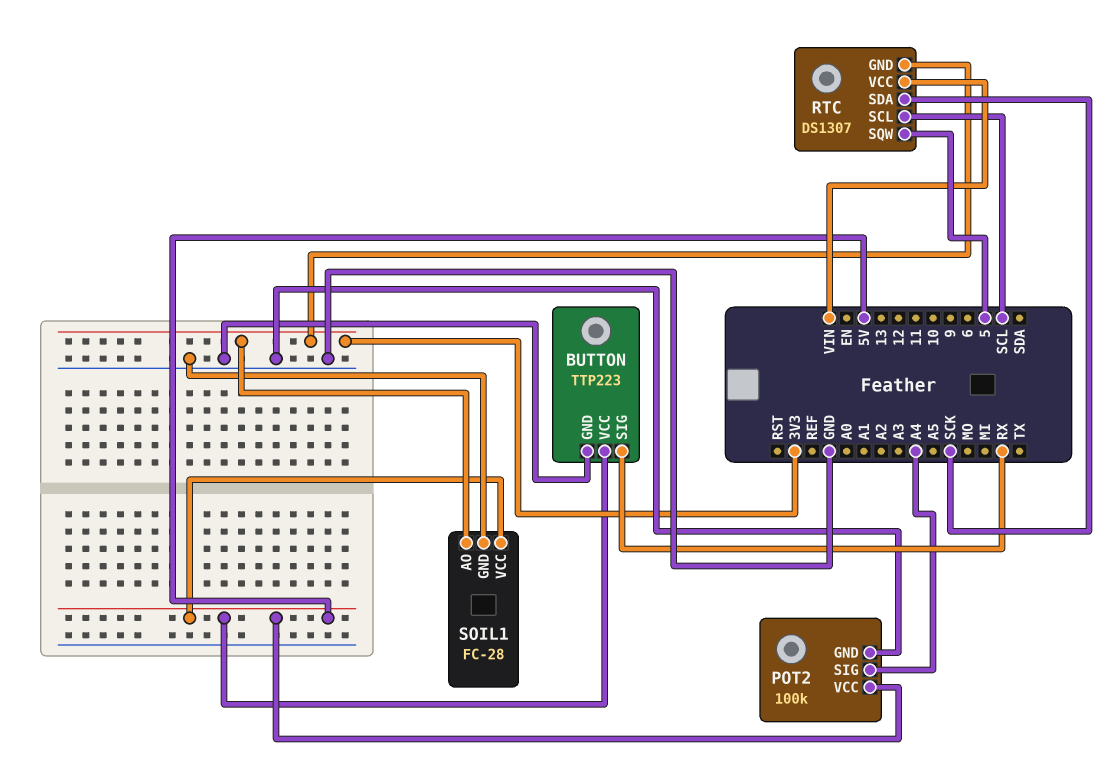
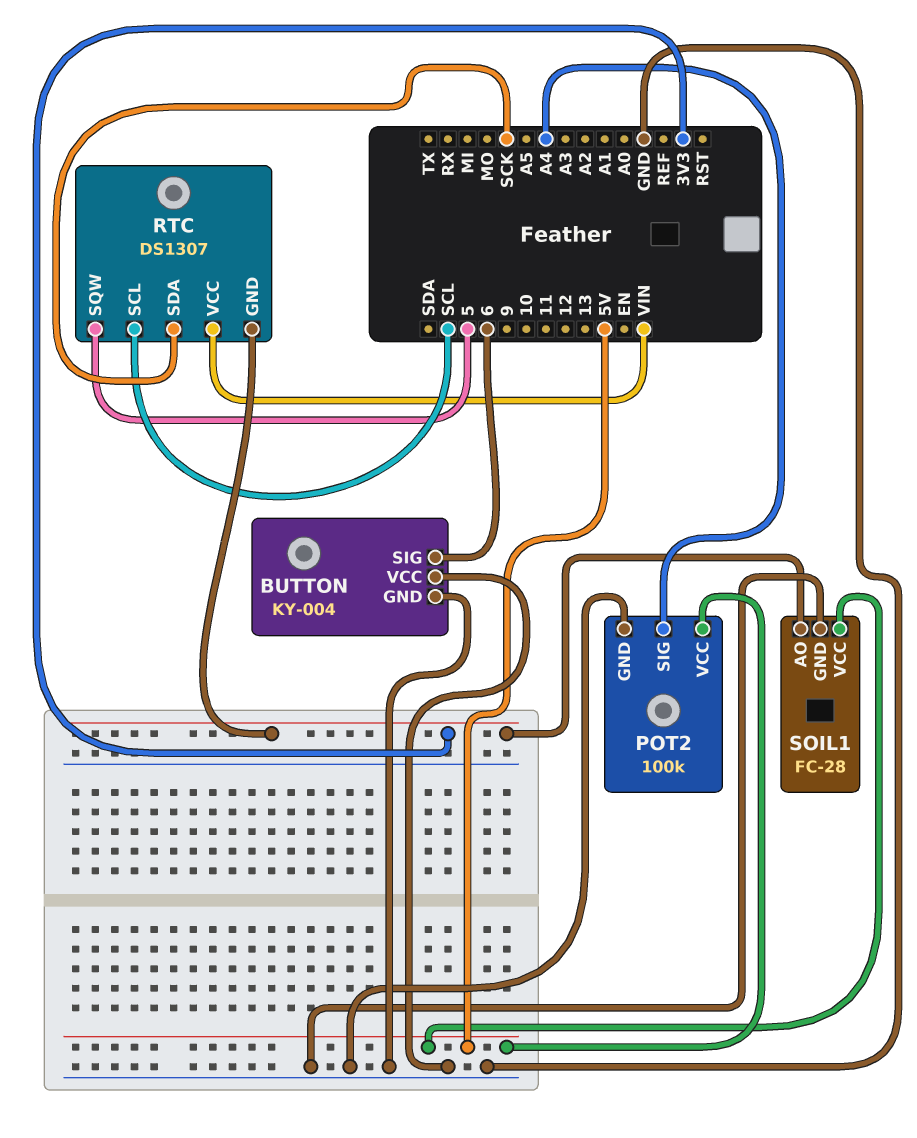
BUTTON: TTP223 -> KY-004
BUTTON pin SIG: RX -> 6
BUTTON pin VCC: 5V -> GND

